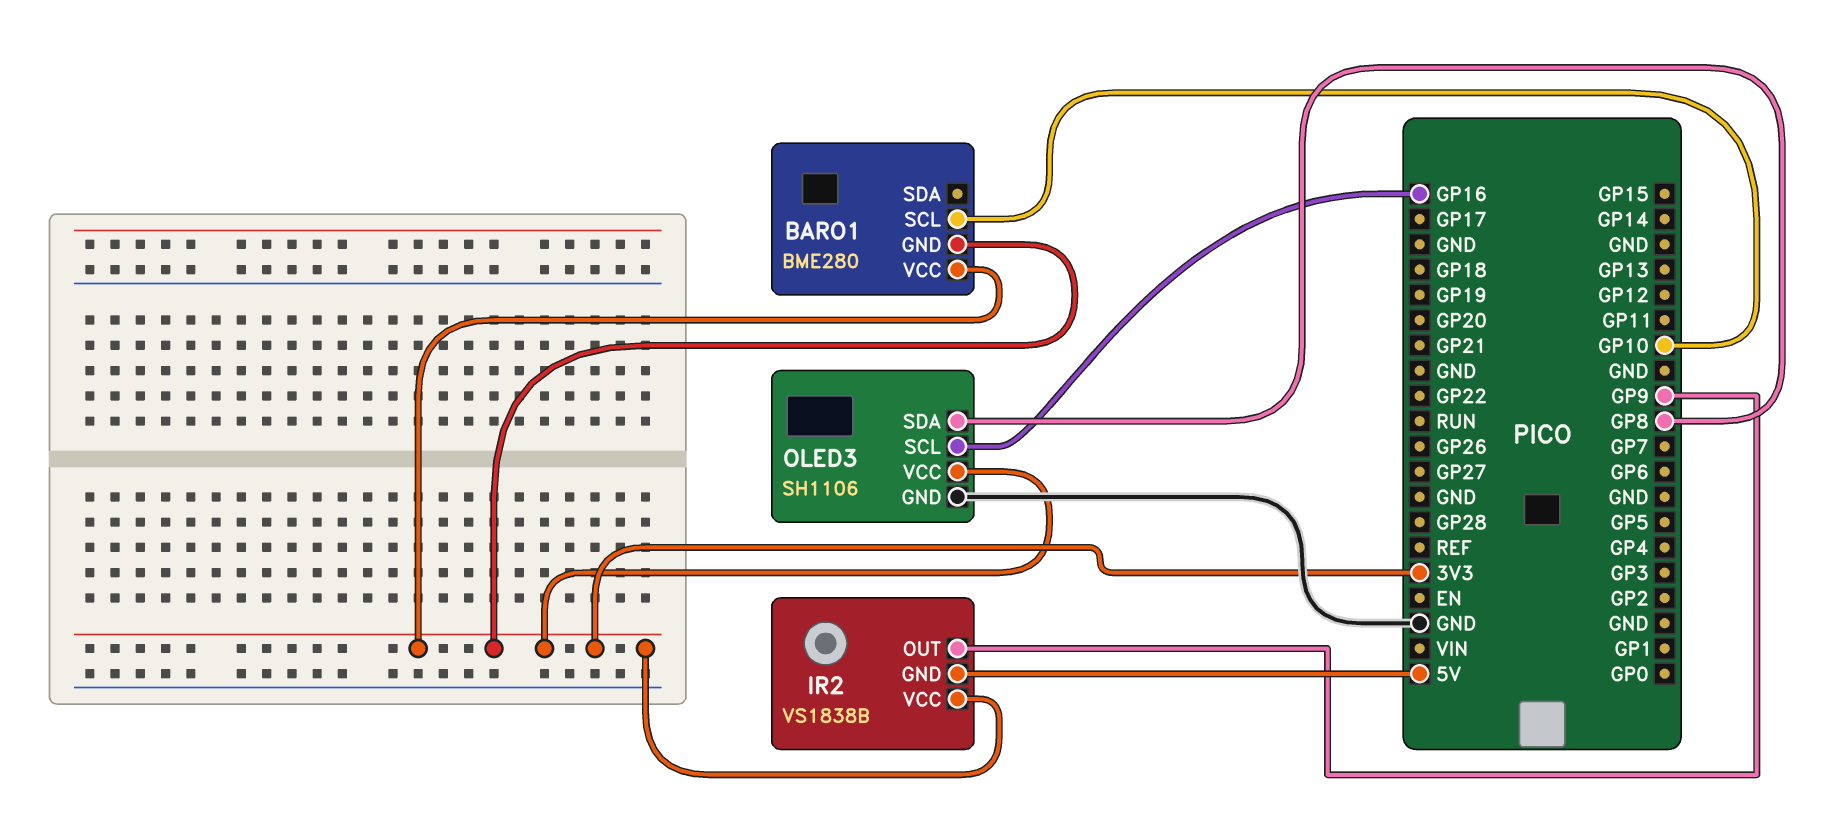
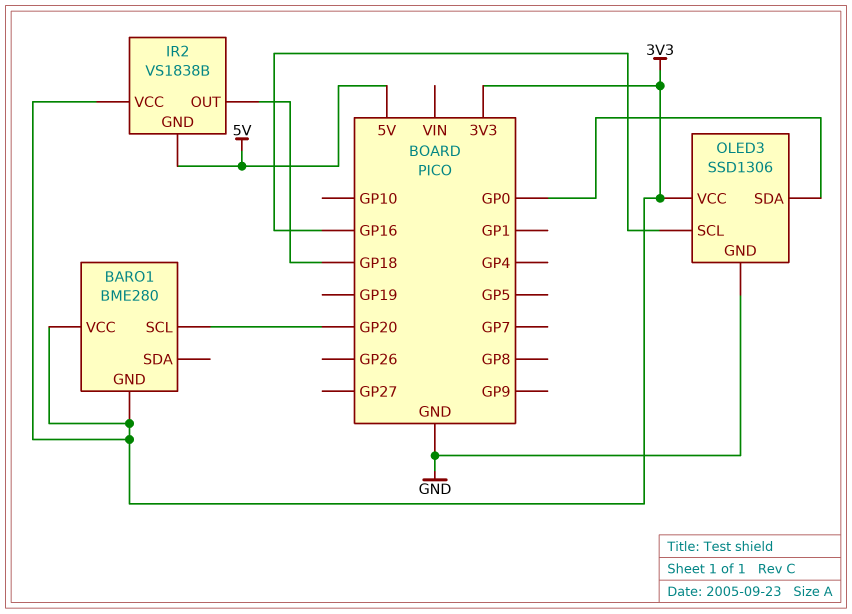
BARO1 pin SCL: GP10 -> GP20
IR2 pin OUT: GP9 -> GP18
OLED3: SH1106 -> SSD1306
OLED3 pin SDA: GP8 -> GP0

